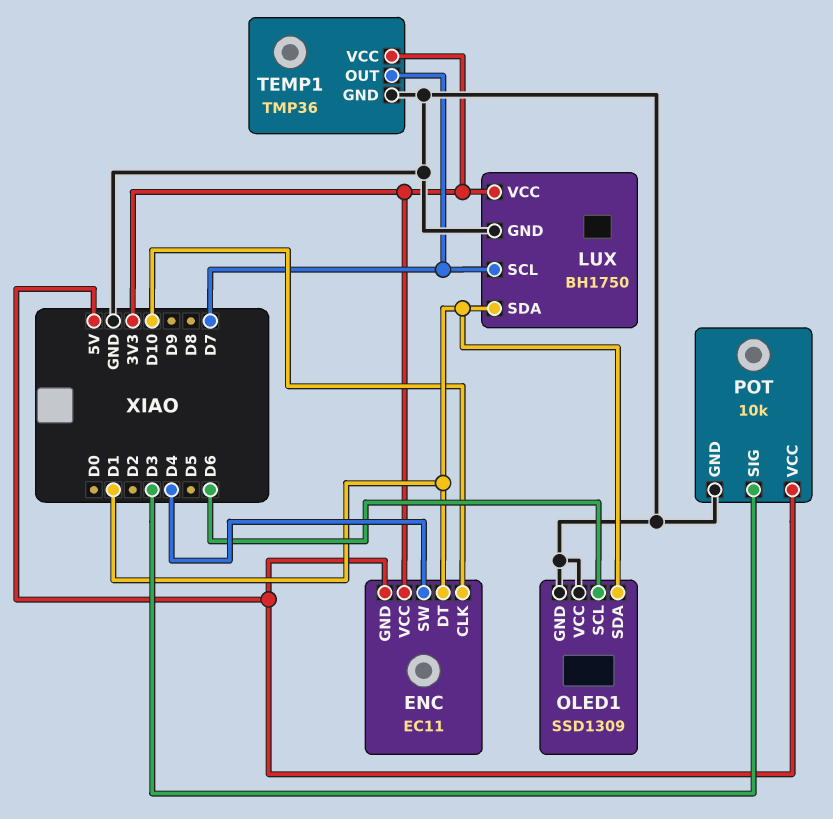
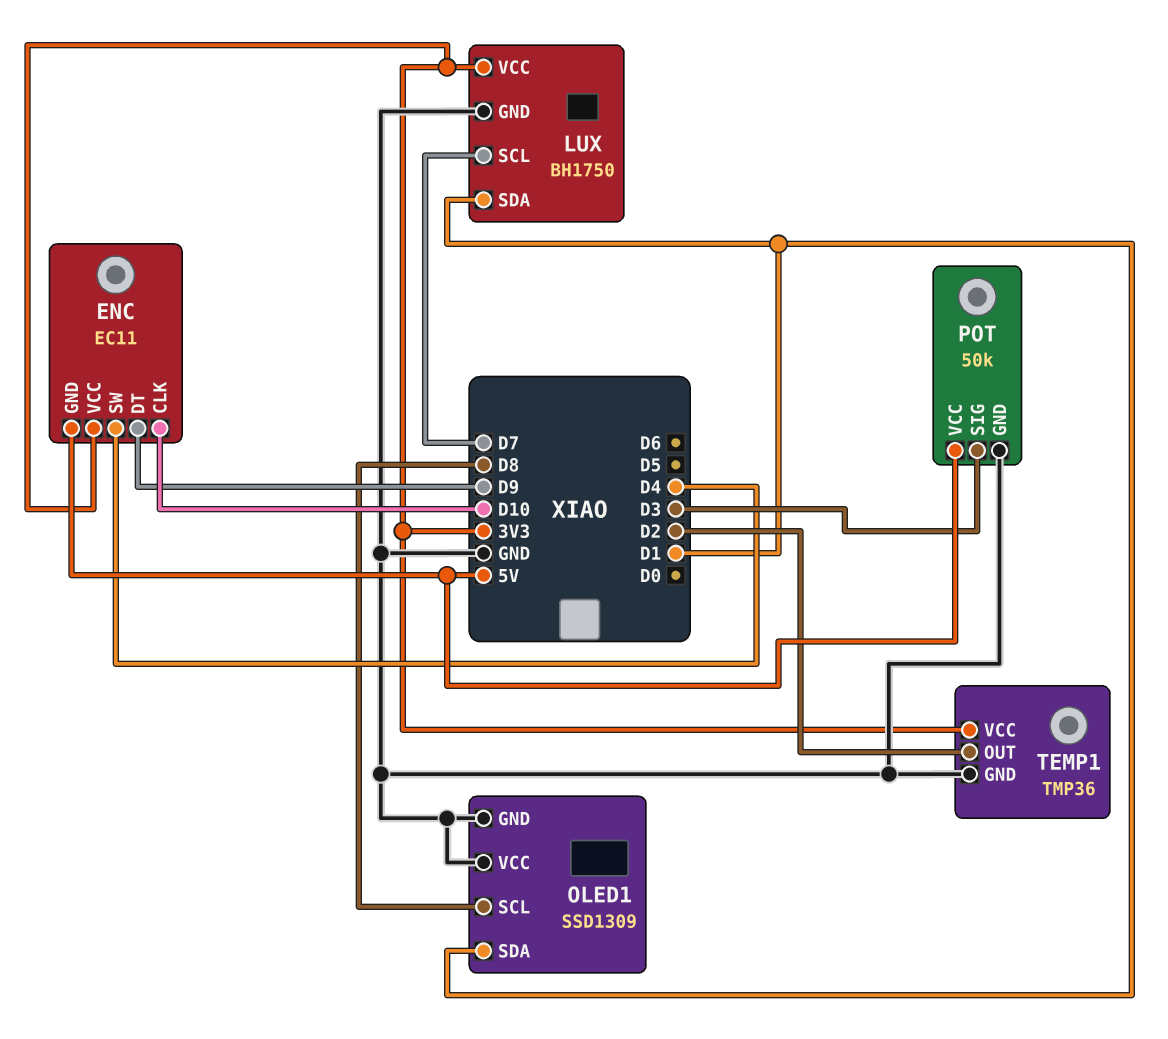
ENC pin DT: D1 -> D9
OLED1 pin SCL: D6 -> D8
POT: 10k -> 50k
TEMP1 pin OUT: D7 -> D2

